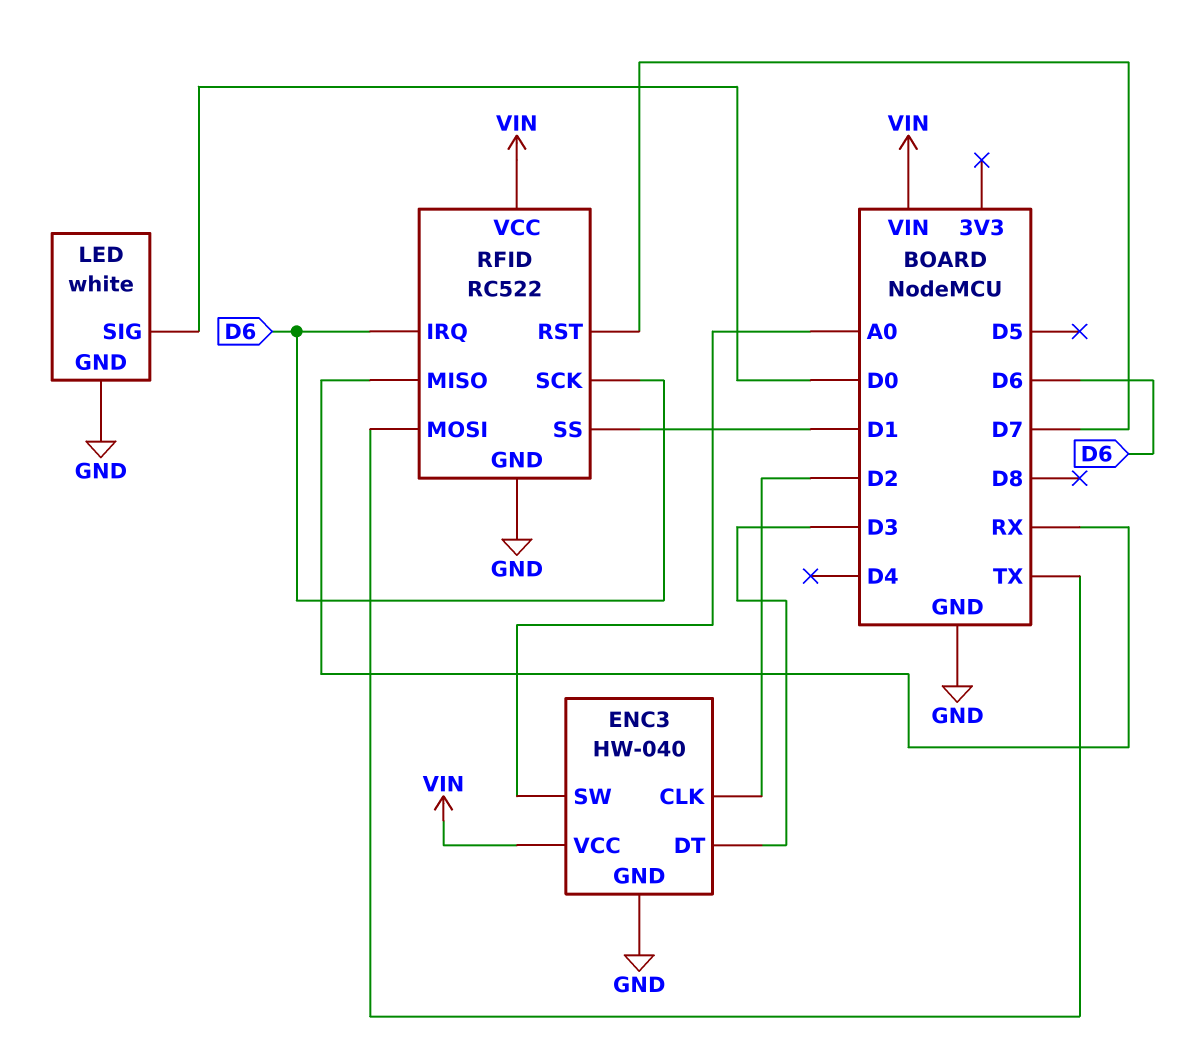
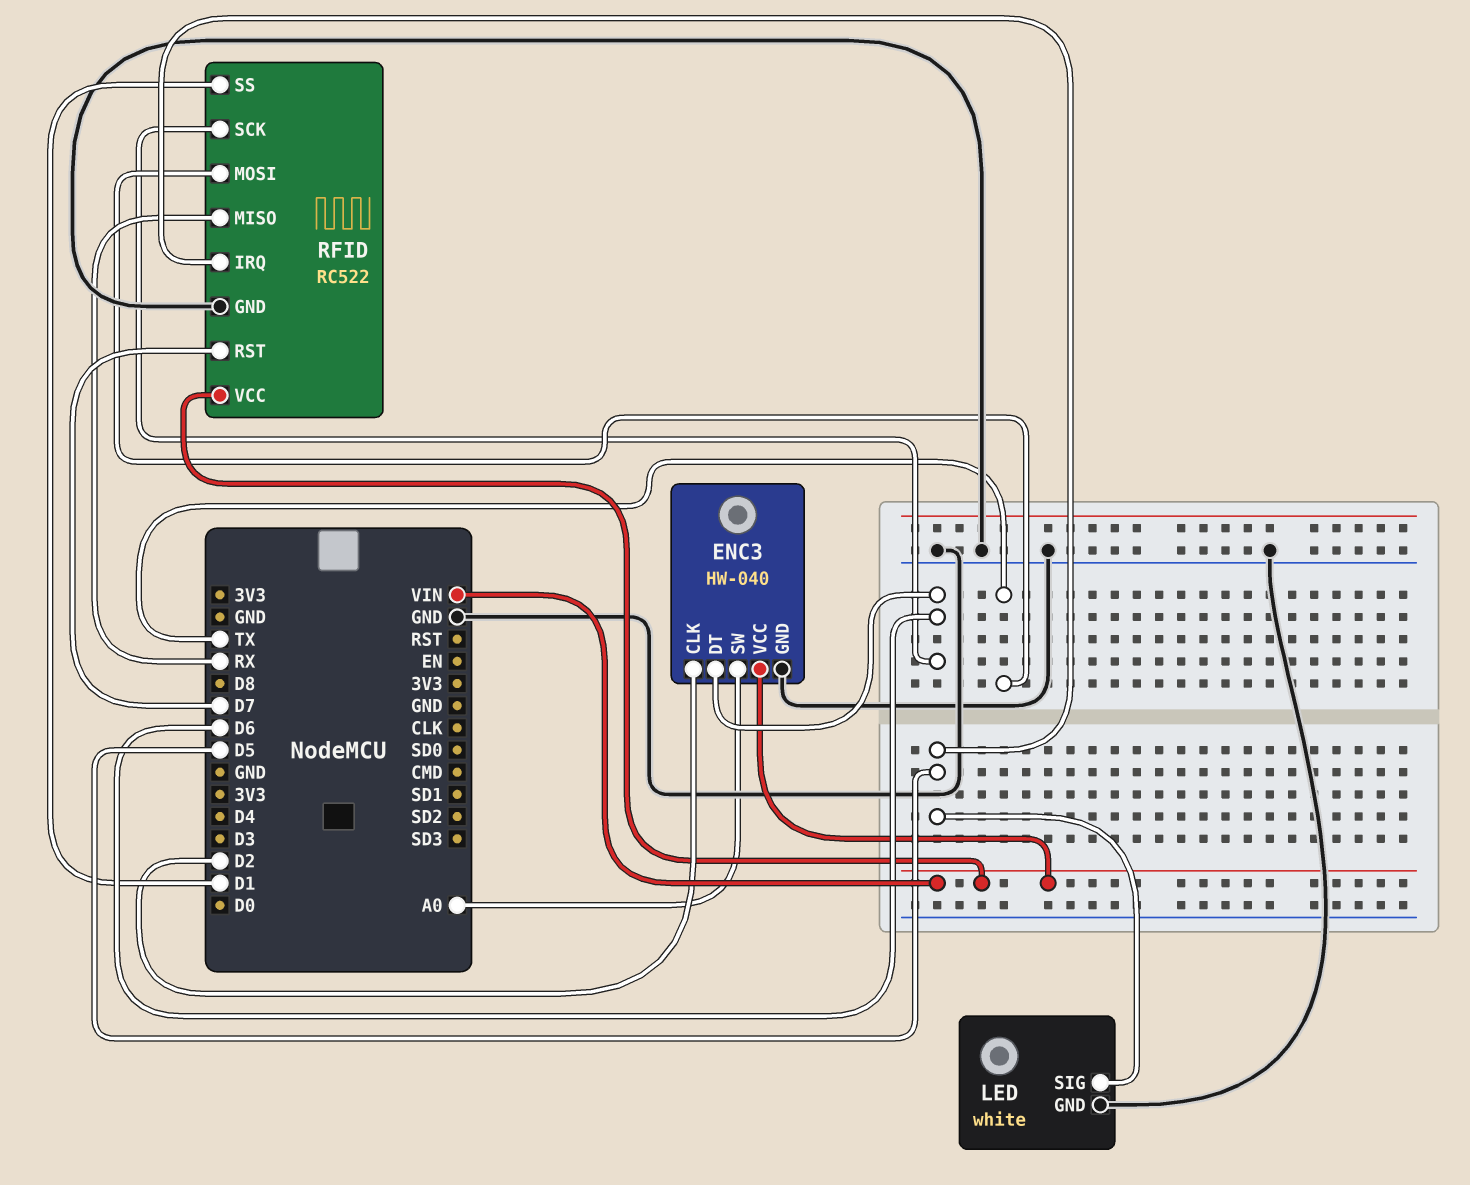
ENC3 pin DT: D3 -> D6
LED pin SIG: D0 -> D5
RFID pin IRQ: D6 -> D5

